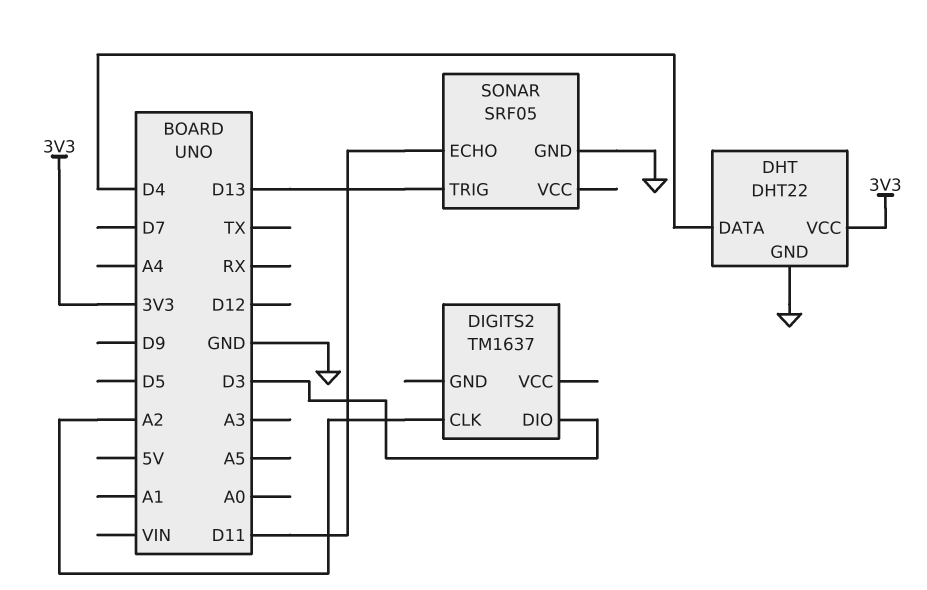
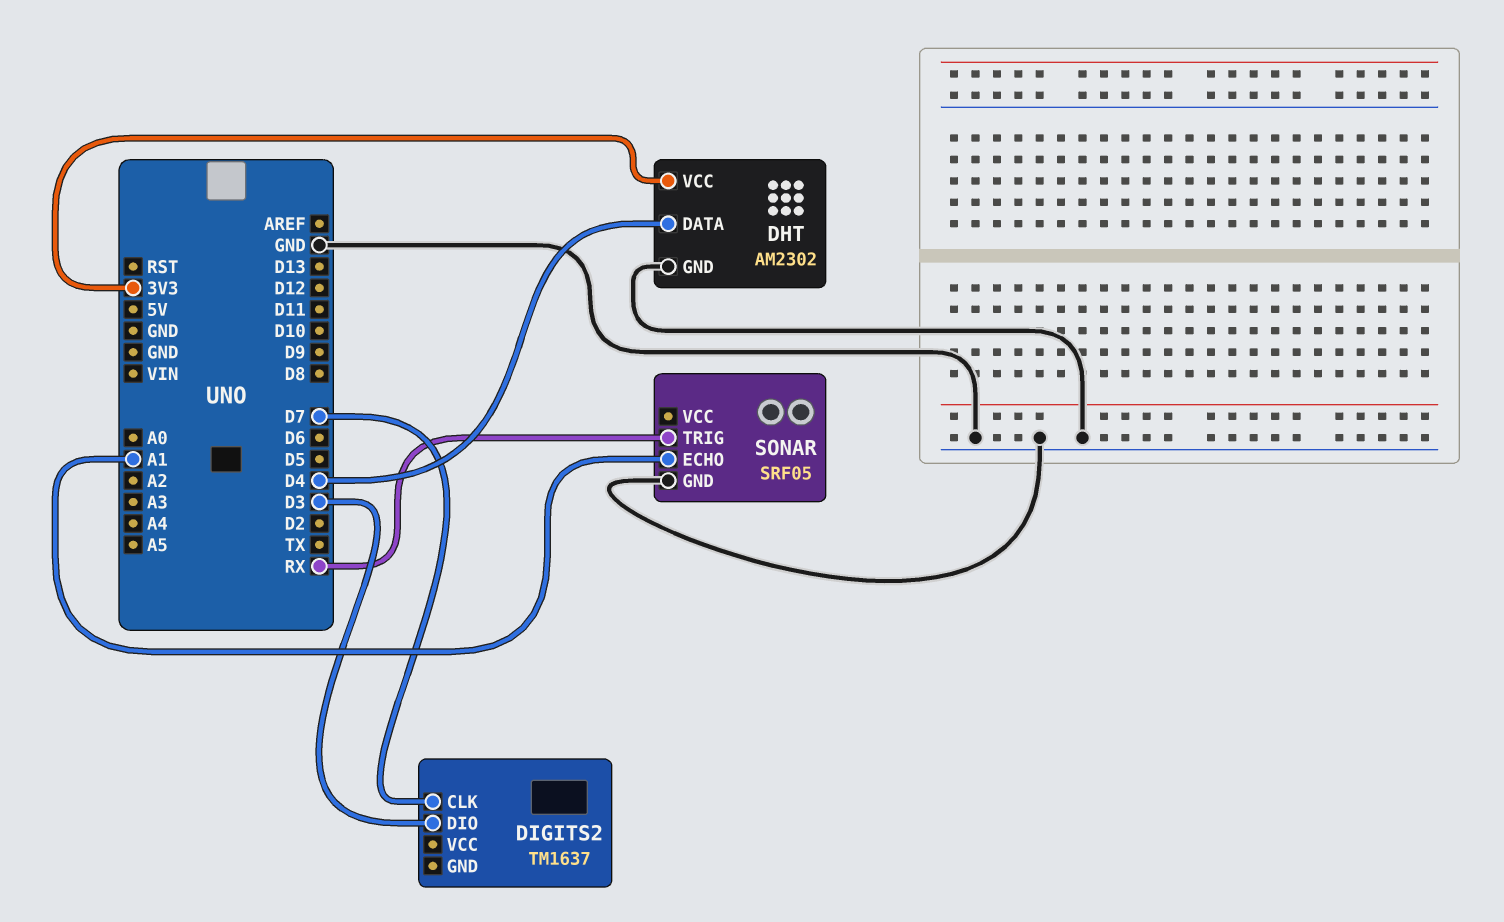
DHT: DHT22 -> AM2302
DIGITS2 pin CLK: A2 -> D7
SONAR pin ECHO: D11 -> A1
SONAR pin TRIG: D13 -> RX

